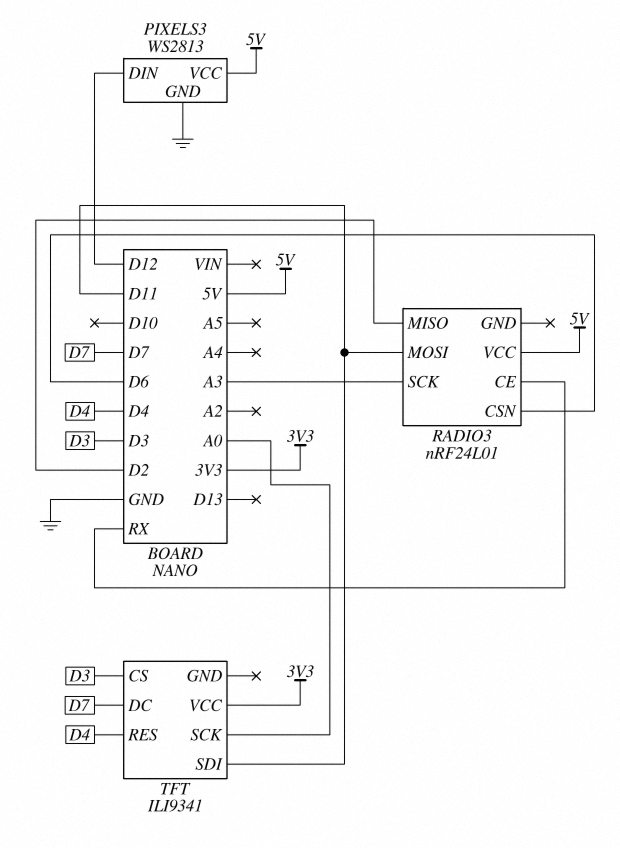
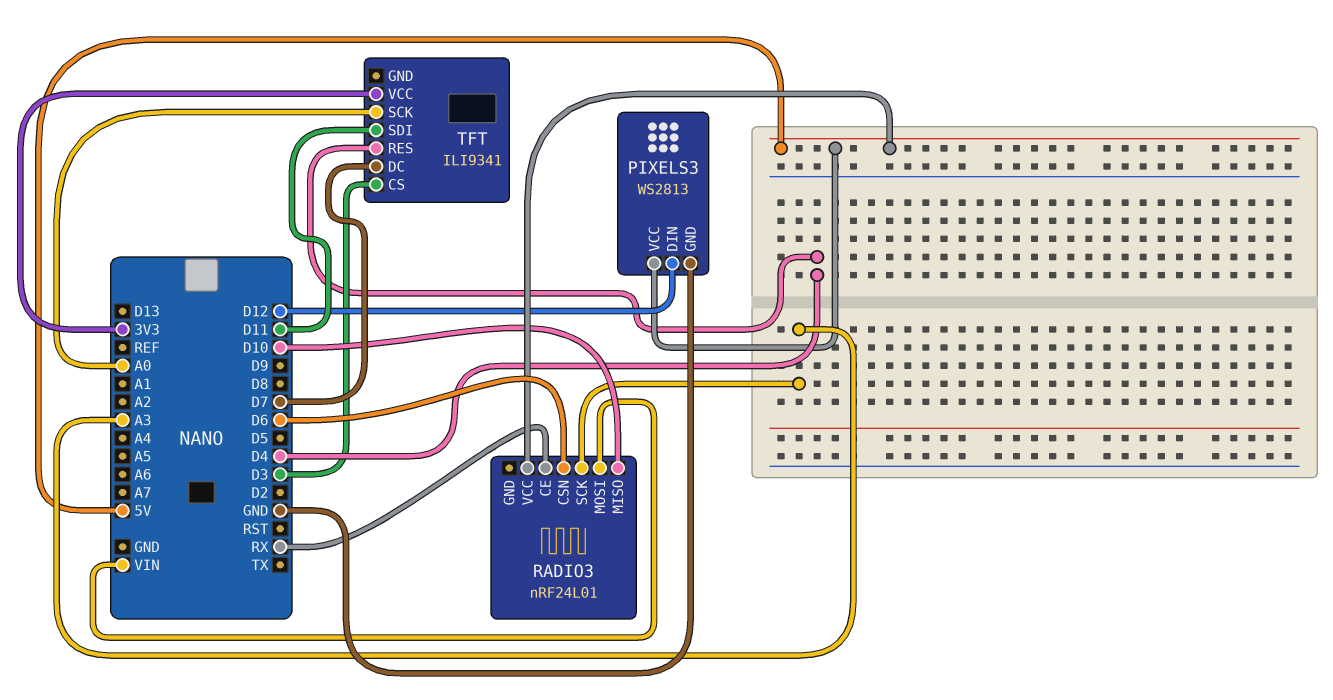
RADIO3 pin MISO: D2 -> D10
RADIO3 pin MOSI: D11 -> VIN

